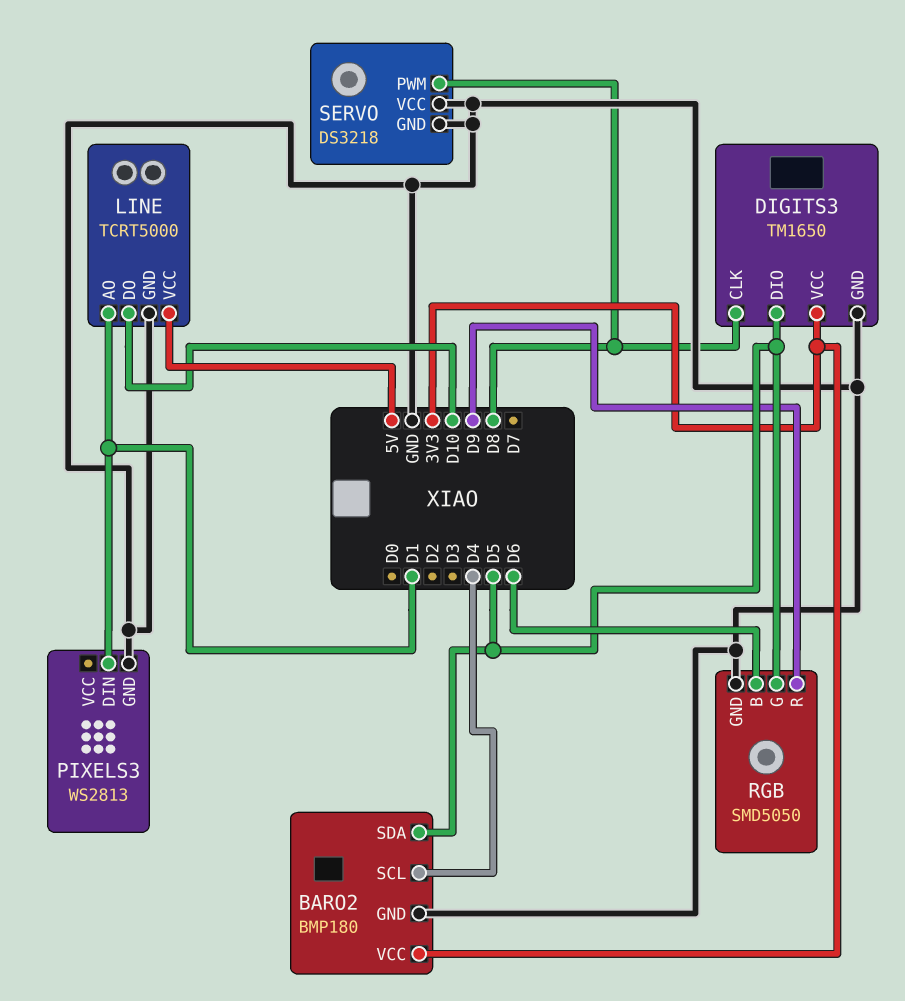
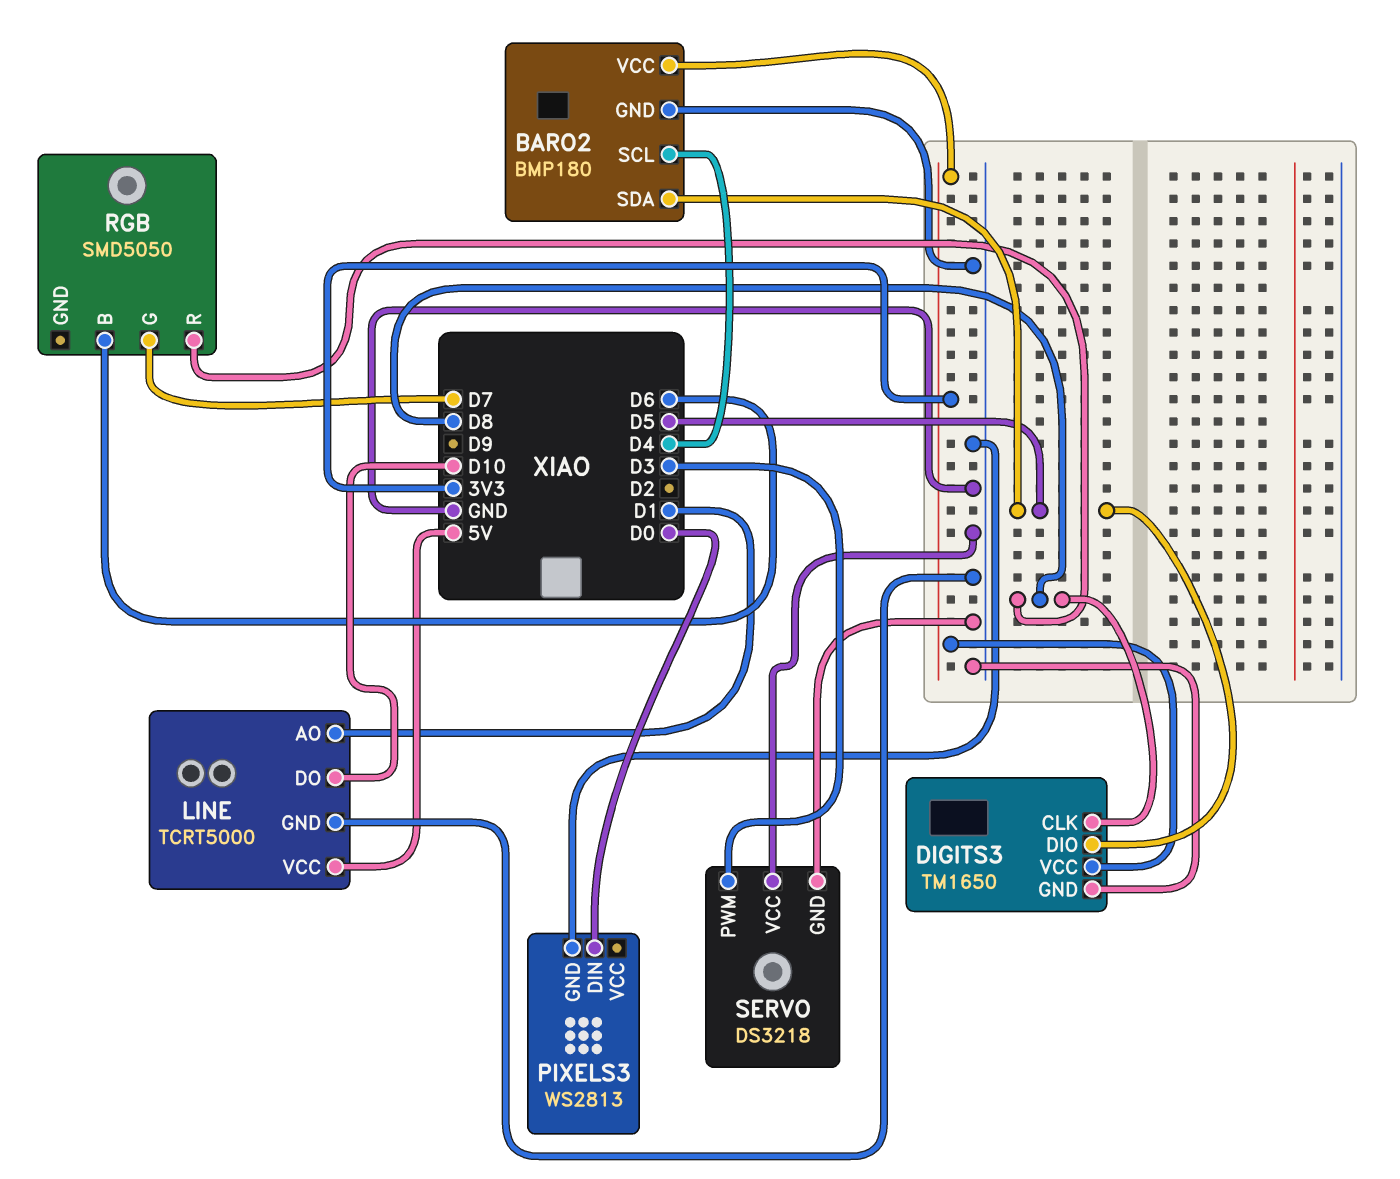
PIXELS3 pin DIN: D1 -> D0
RGB pin G: D5 -> D7
RGB pin GND: GND -> none
RGB pin R: D9 -> D8
SERVO pin PWM: D8 -> D3

